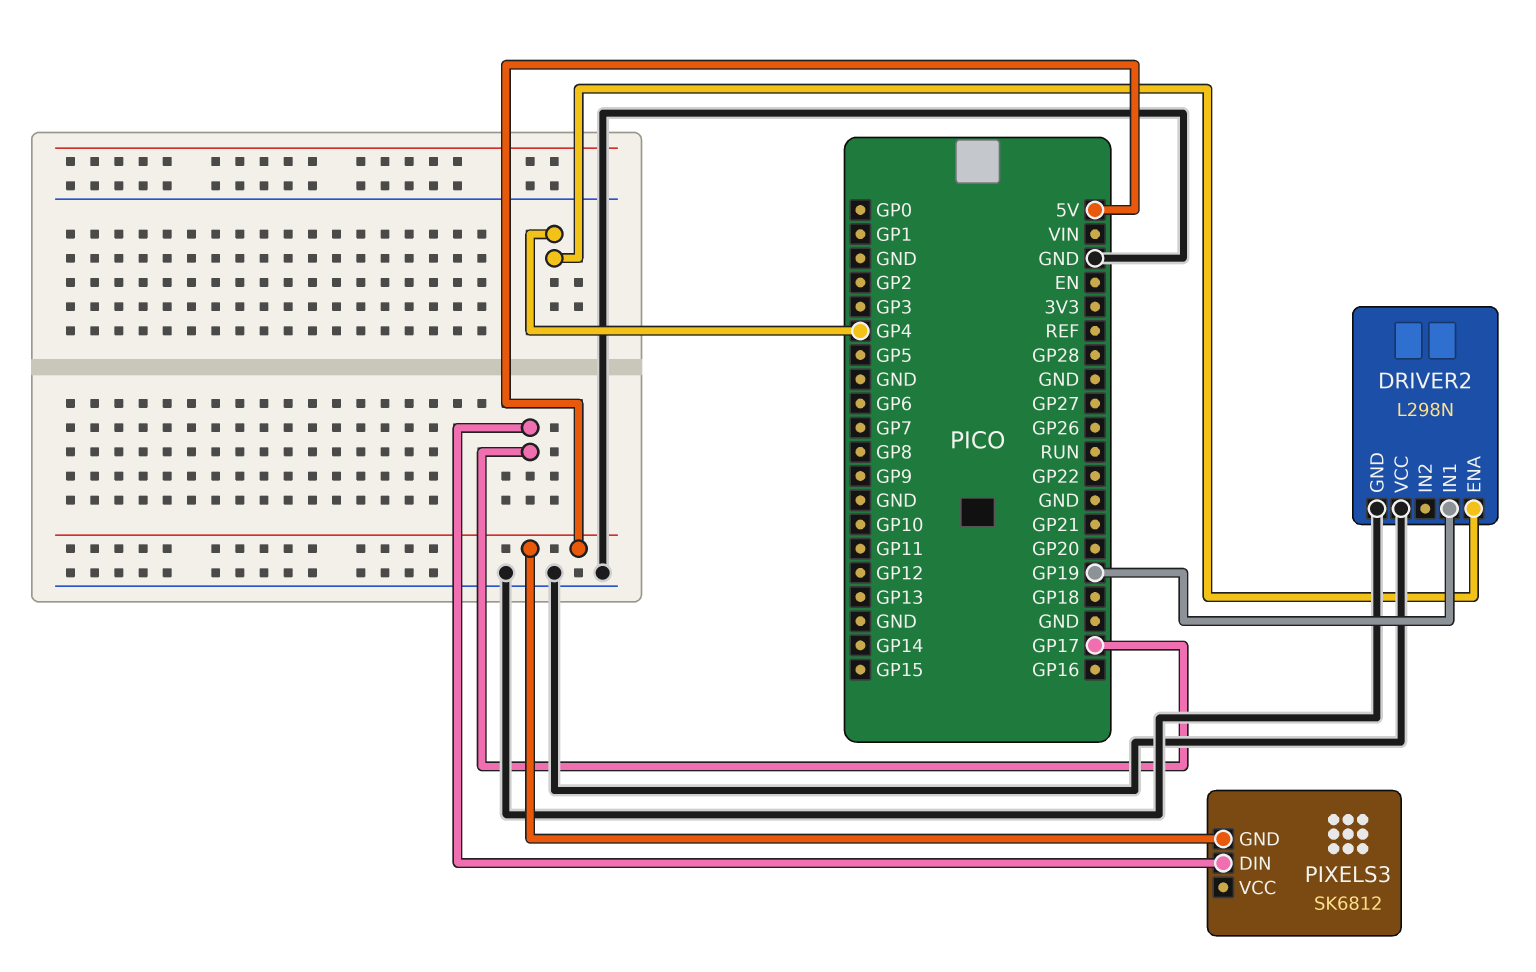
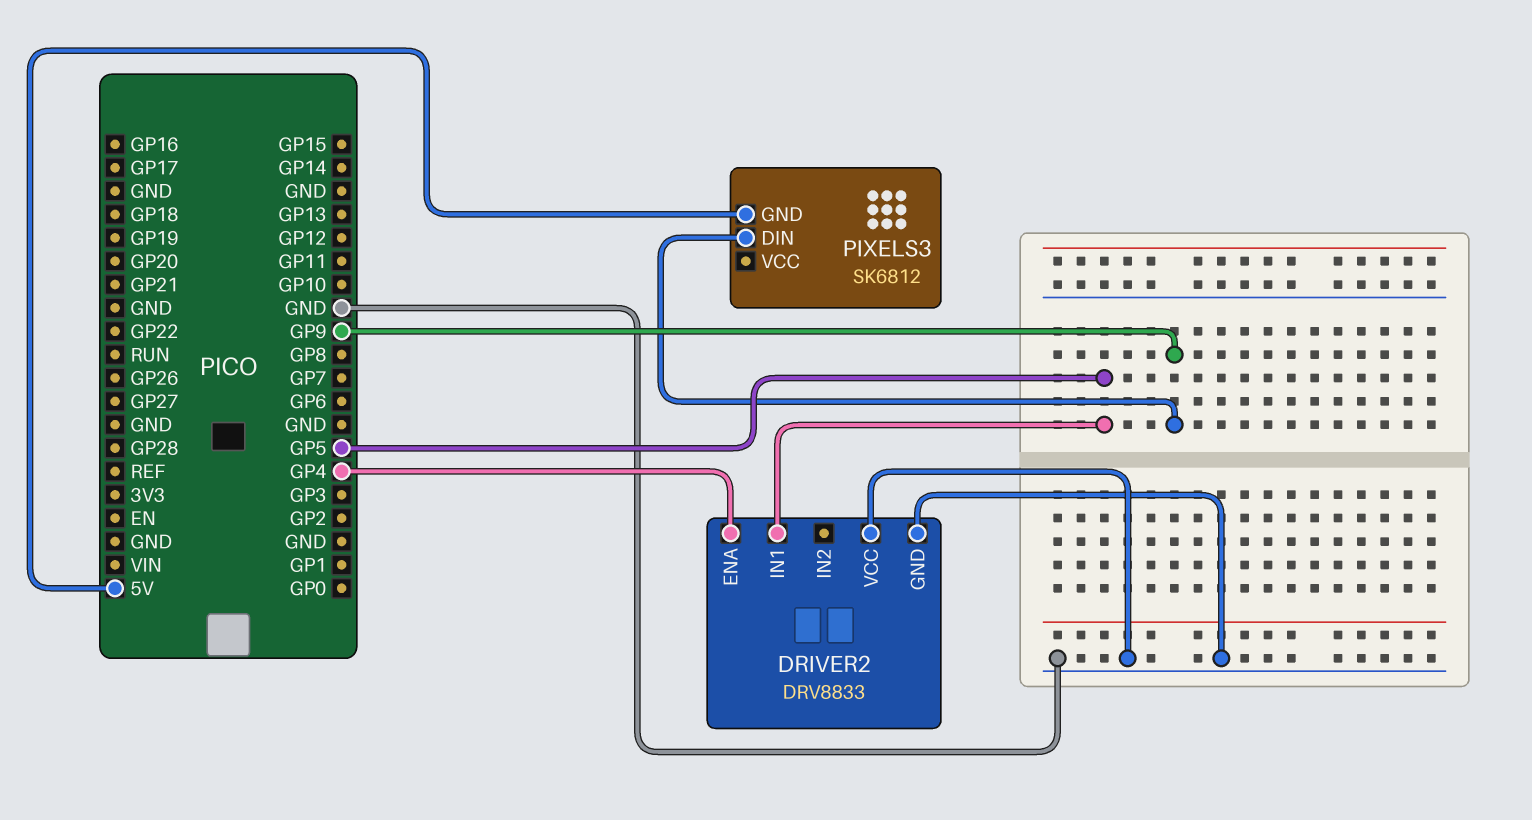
DRIVER2: L298N -> DRV8833
DRIVER2 pin IN1: GP19 -> GP5
PIXELS3 pin DIN: GP17 -> GP9

